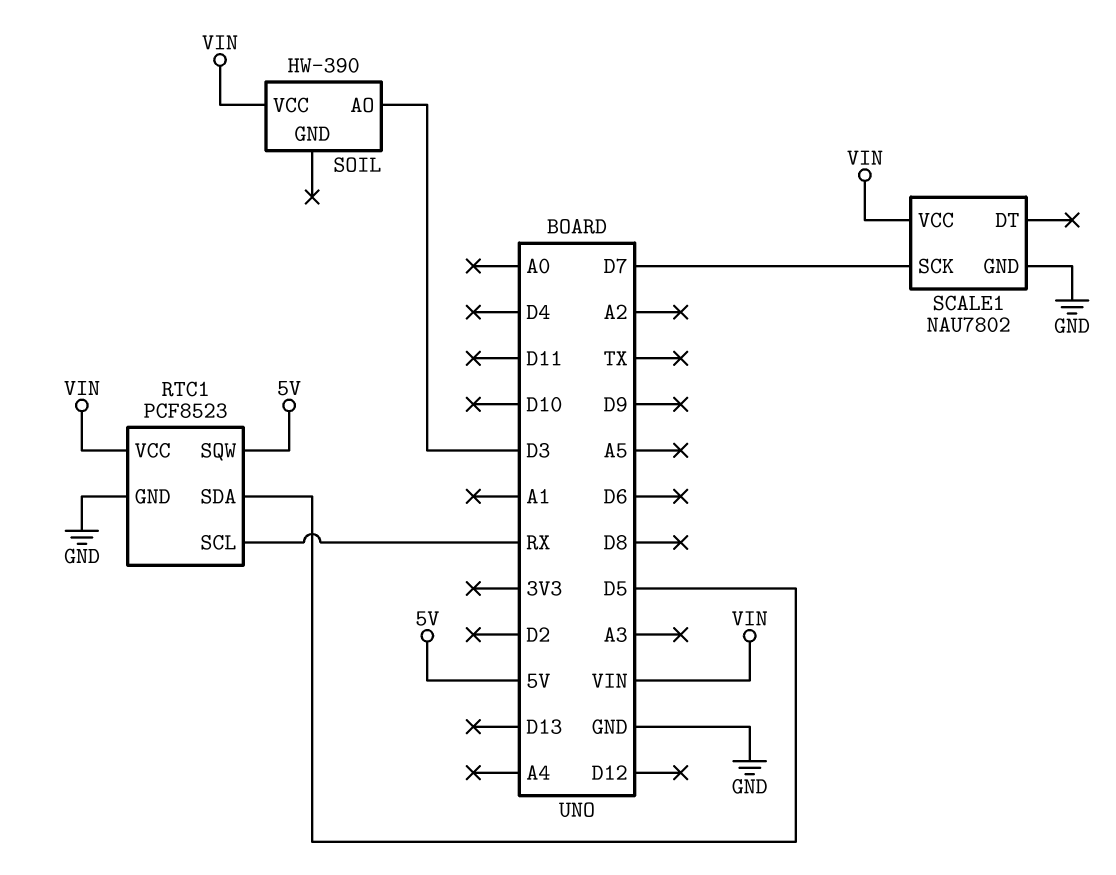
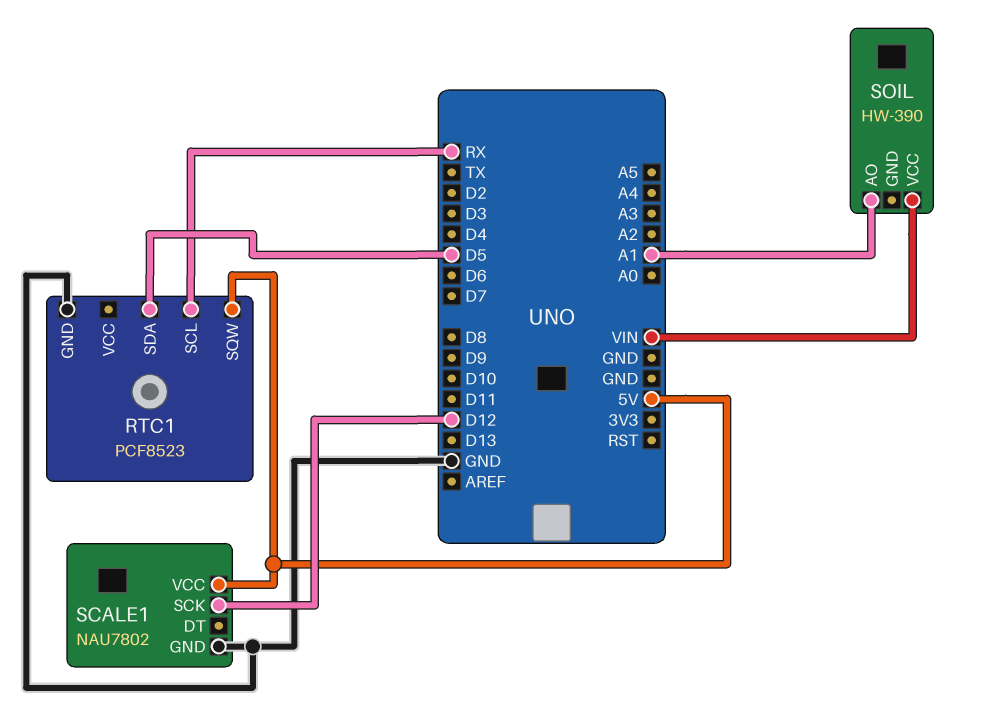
RTC1 pin VCC: VIN -> none
SCALE1 pin SCK: D7 -> D12
SCALE1 pin VCC: VIN -> 5V
SOIL pin AO: D3 -> A1

